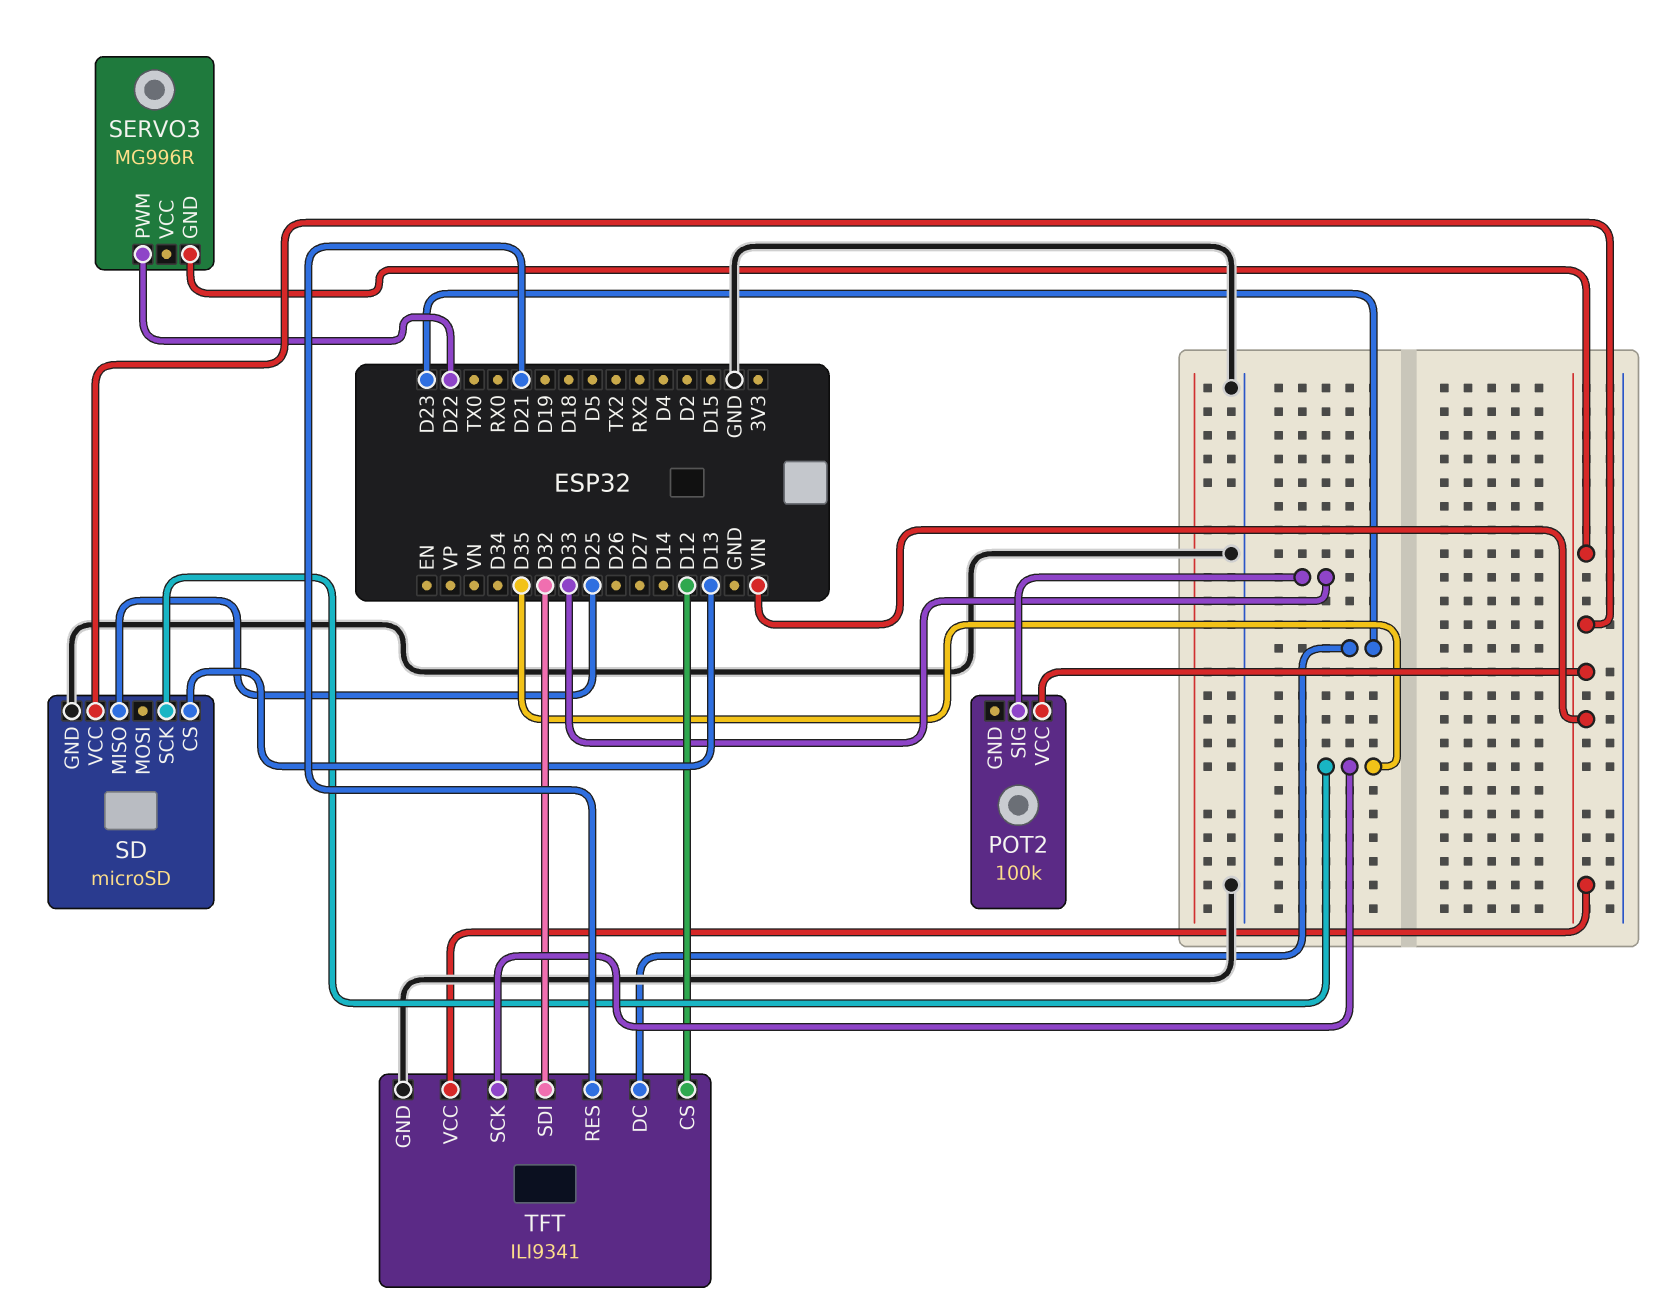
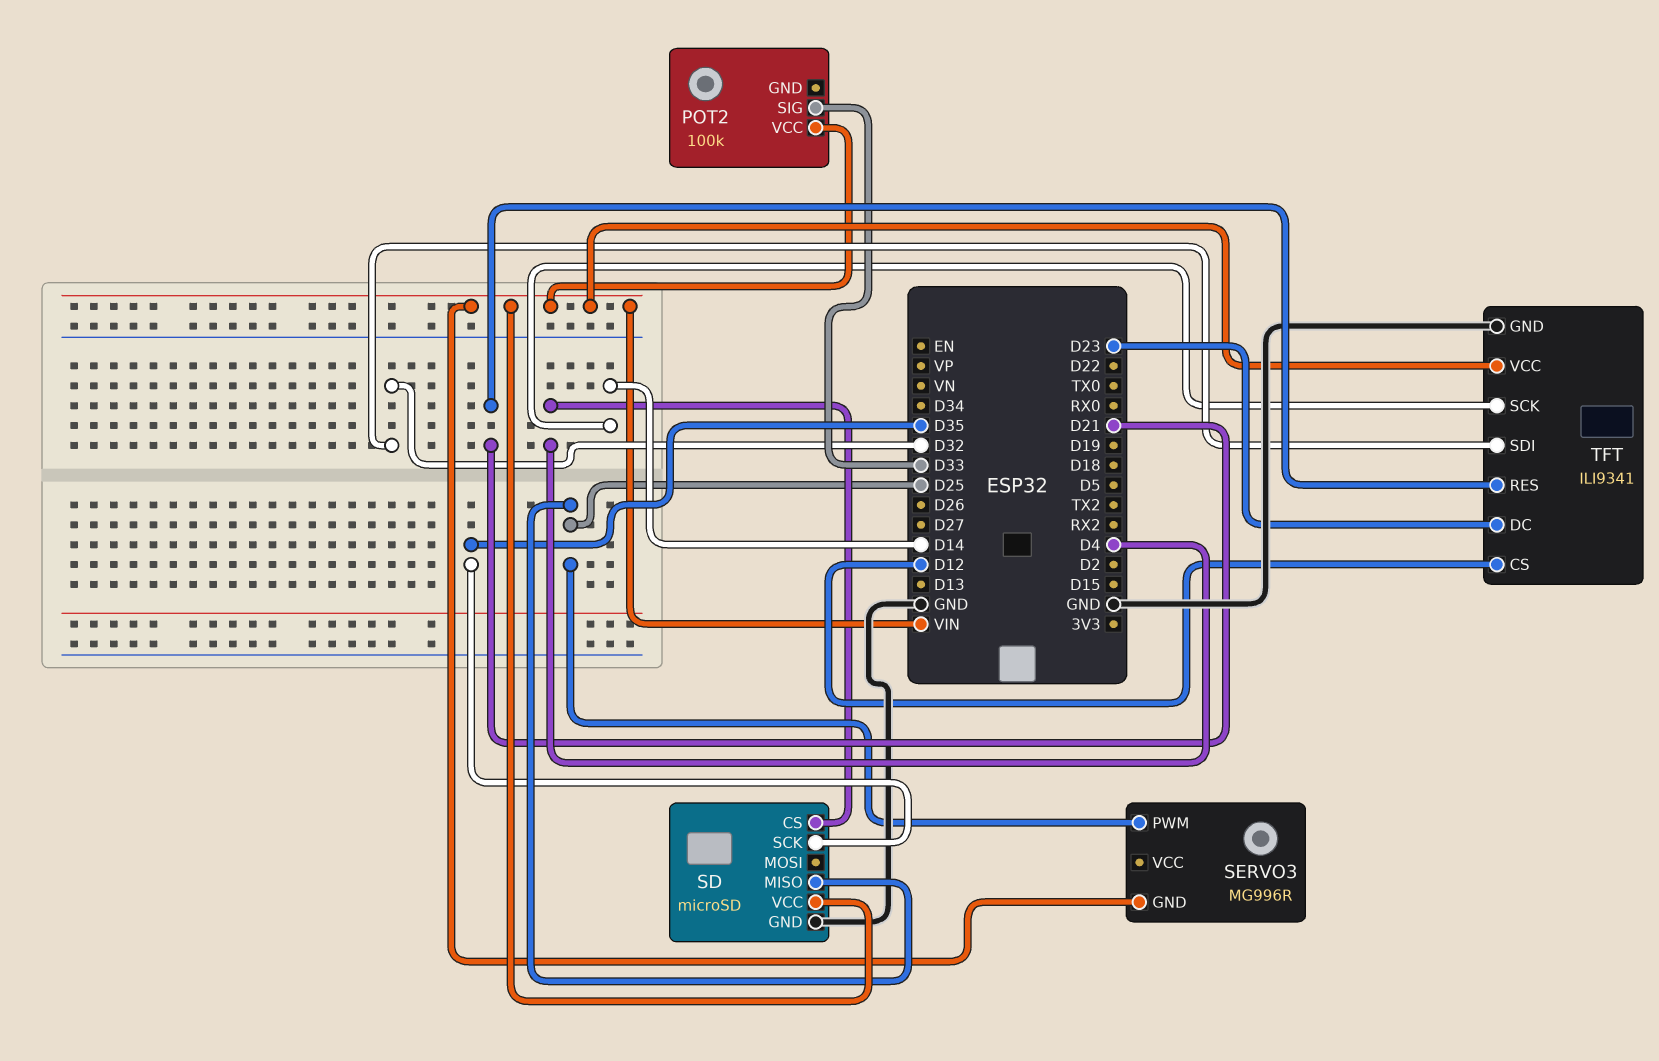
SD pin CS: D13 -> D4
SERVO3 pin PWM: D22 -> D25
TFT pin SCK: D35 -> D14

